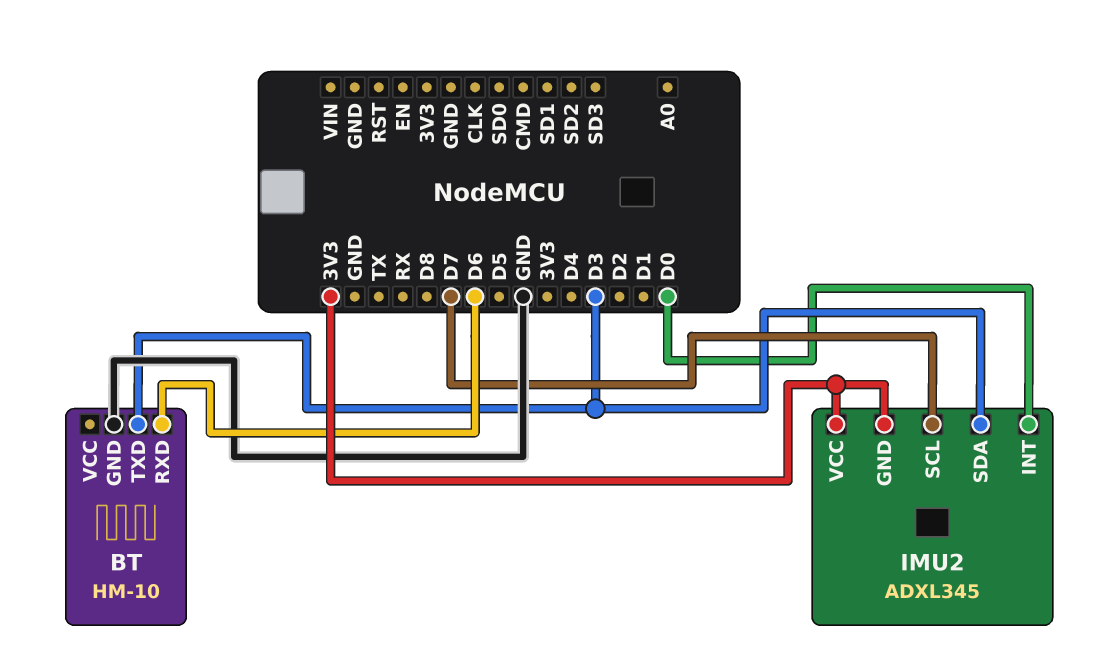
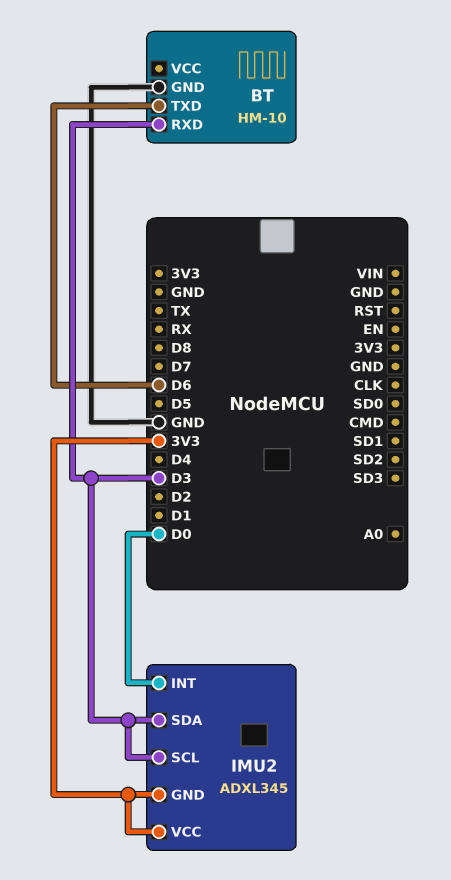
BT pin RXD: D6 -> D3
BT pin TXD: D3 -> D6
IMU2 pin SCL: D7 -> D3

